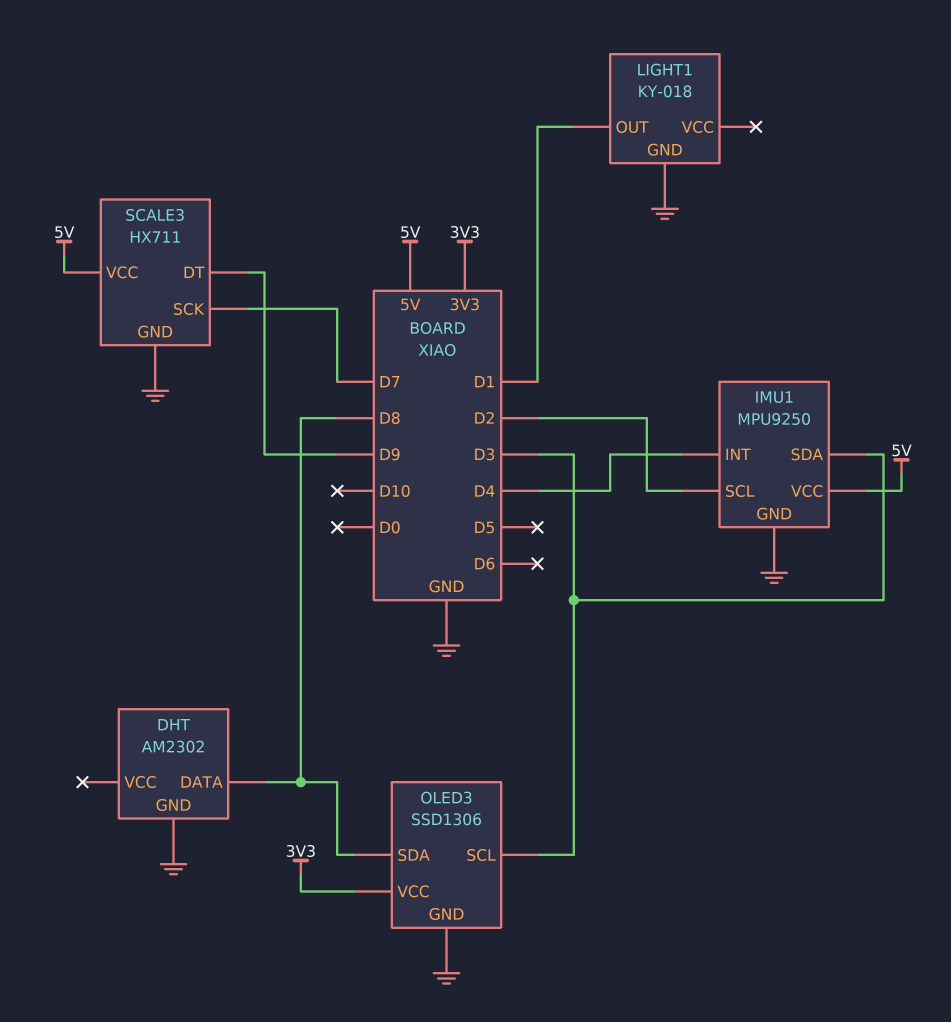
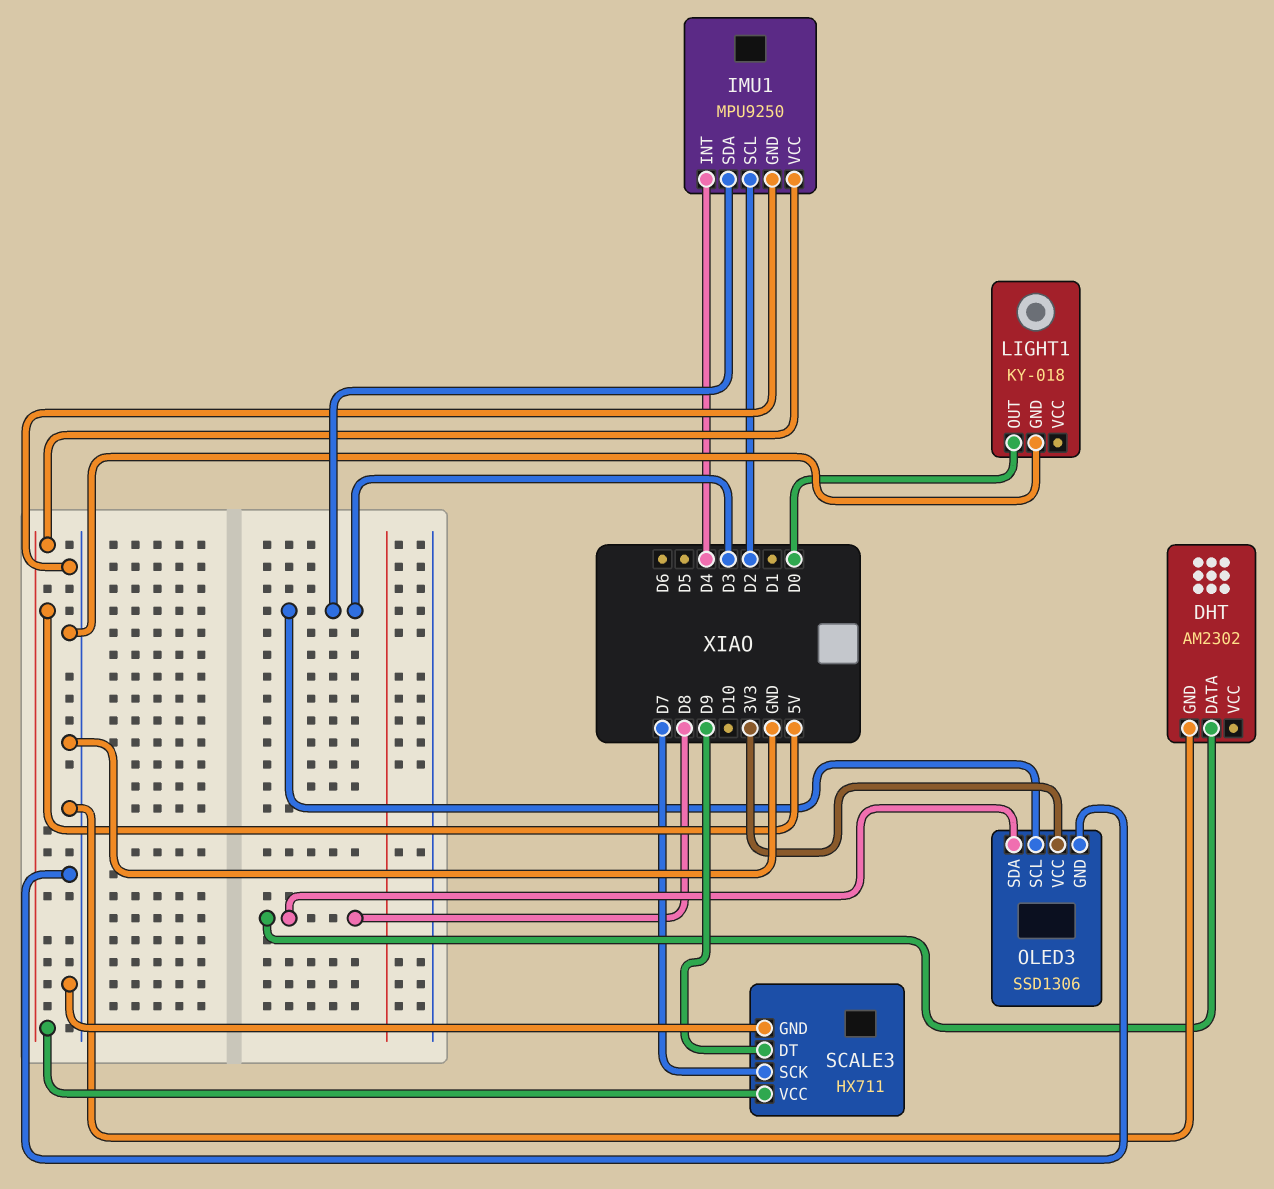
LIGHT1 pin OUT: D1 -> D0

